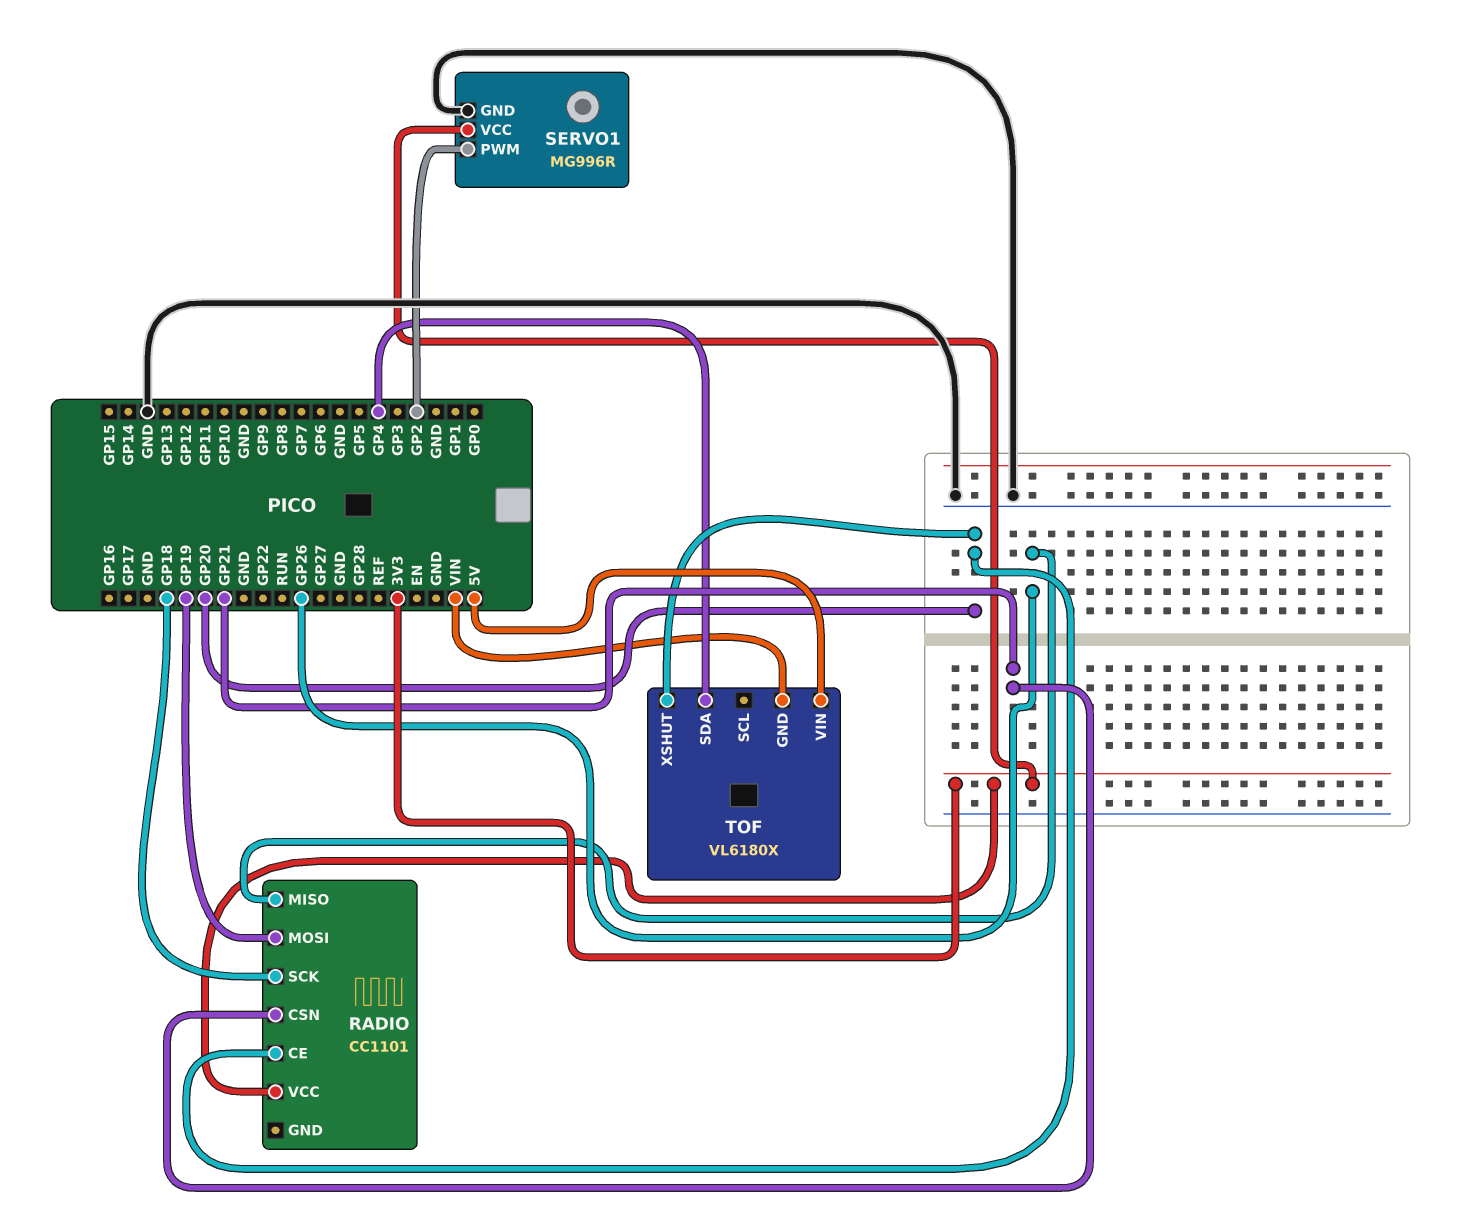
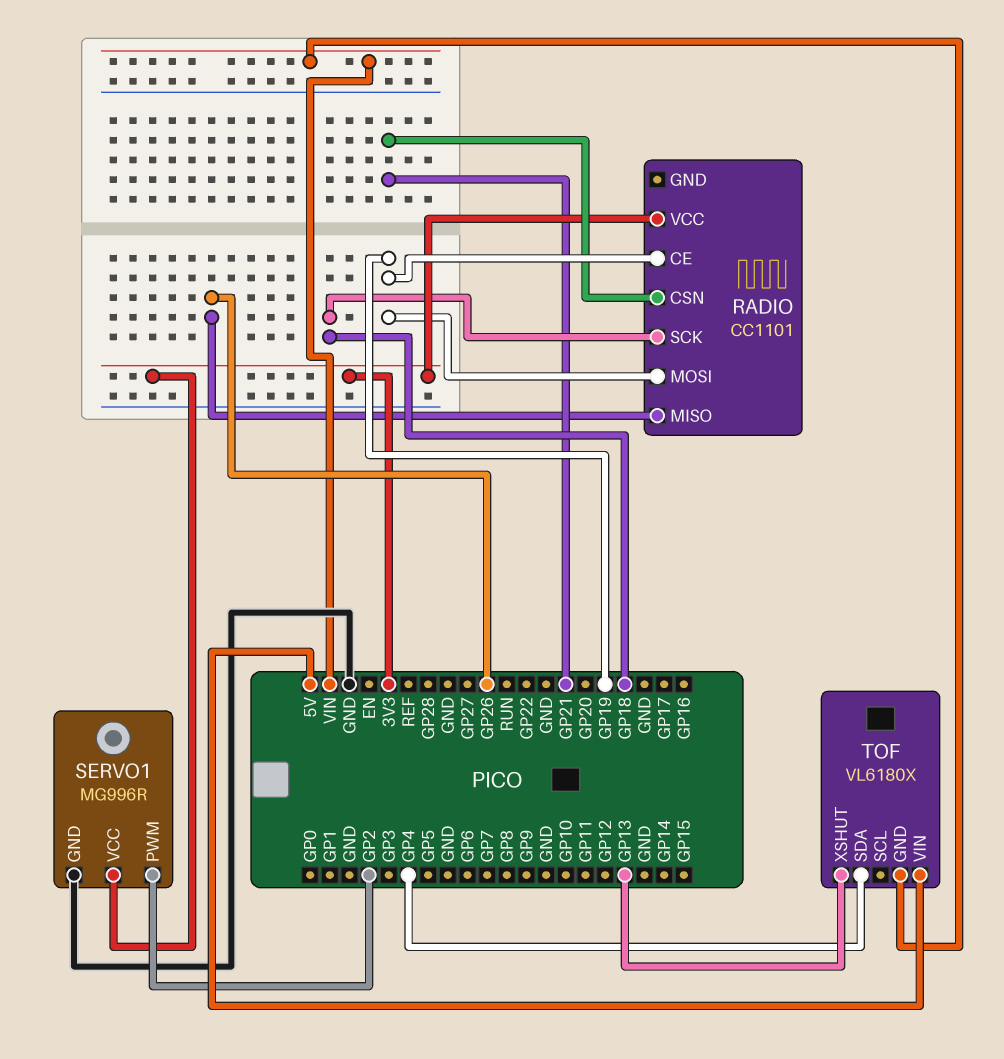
RADIO pin CE: GP20 -> GP19
TOF pin XSHUT: GP20 -> GP13

